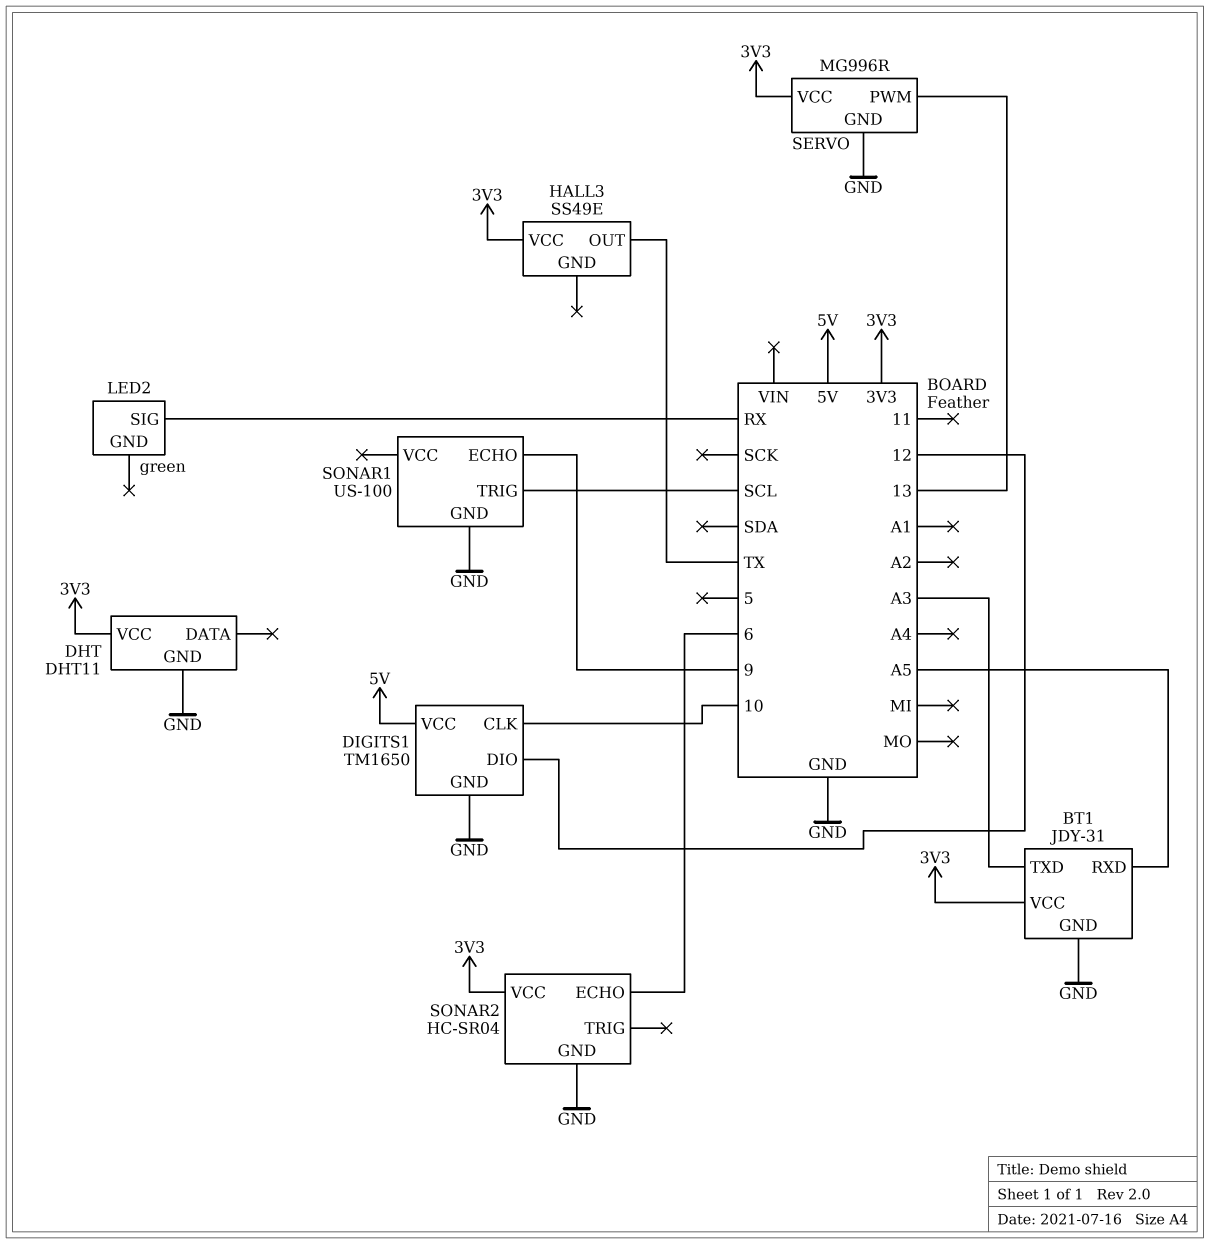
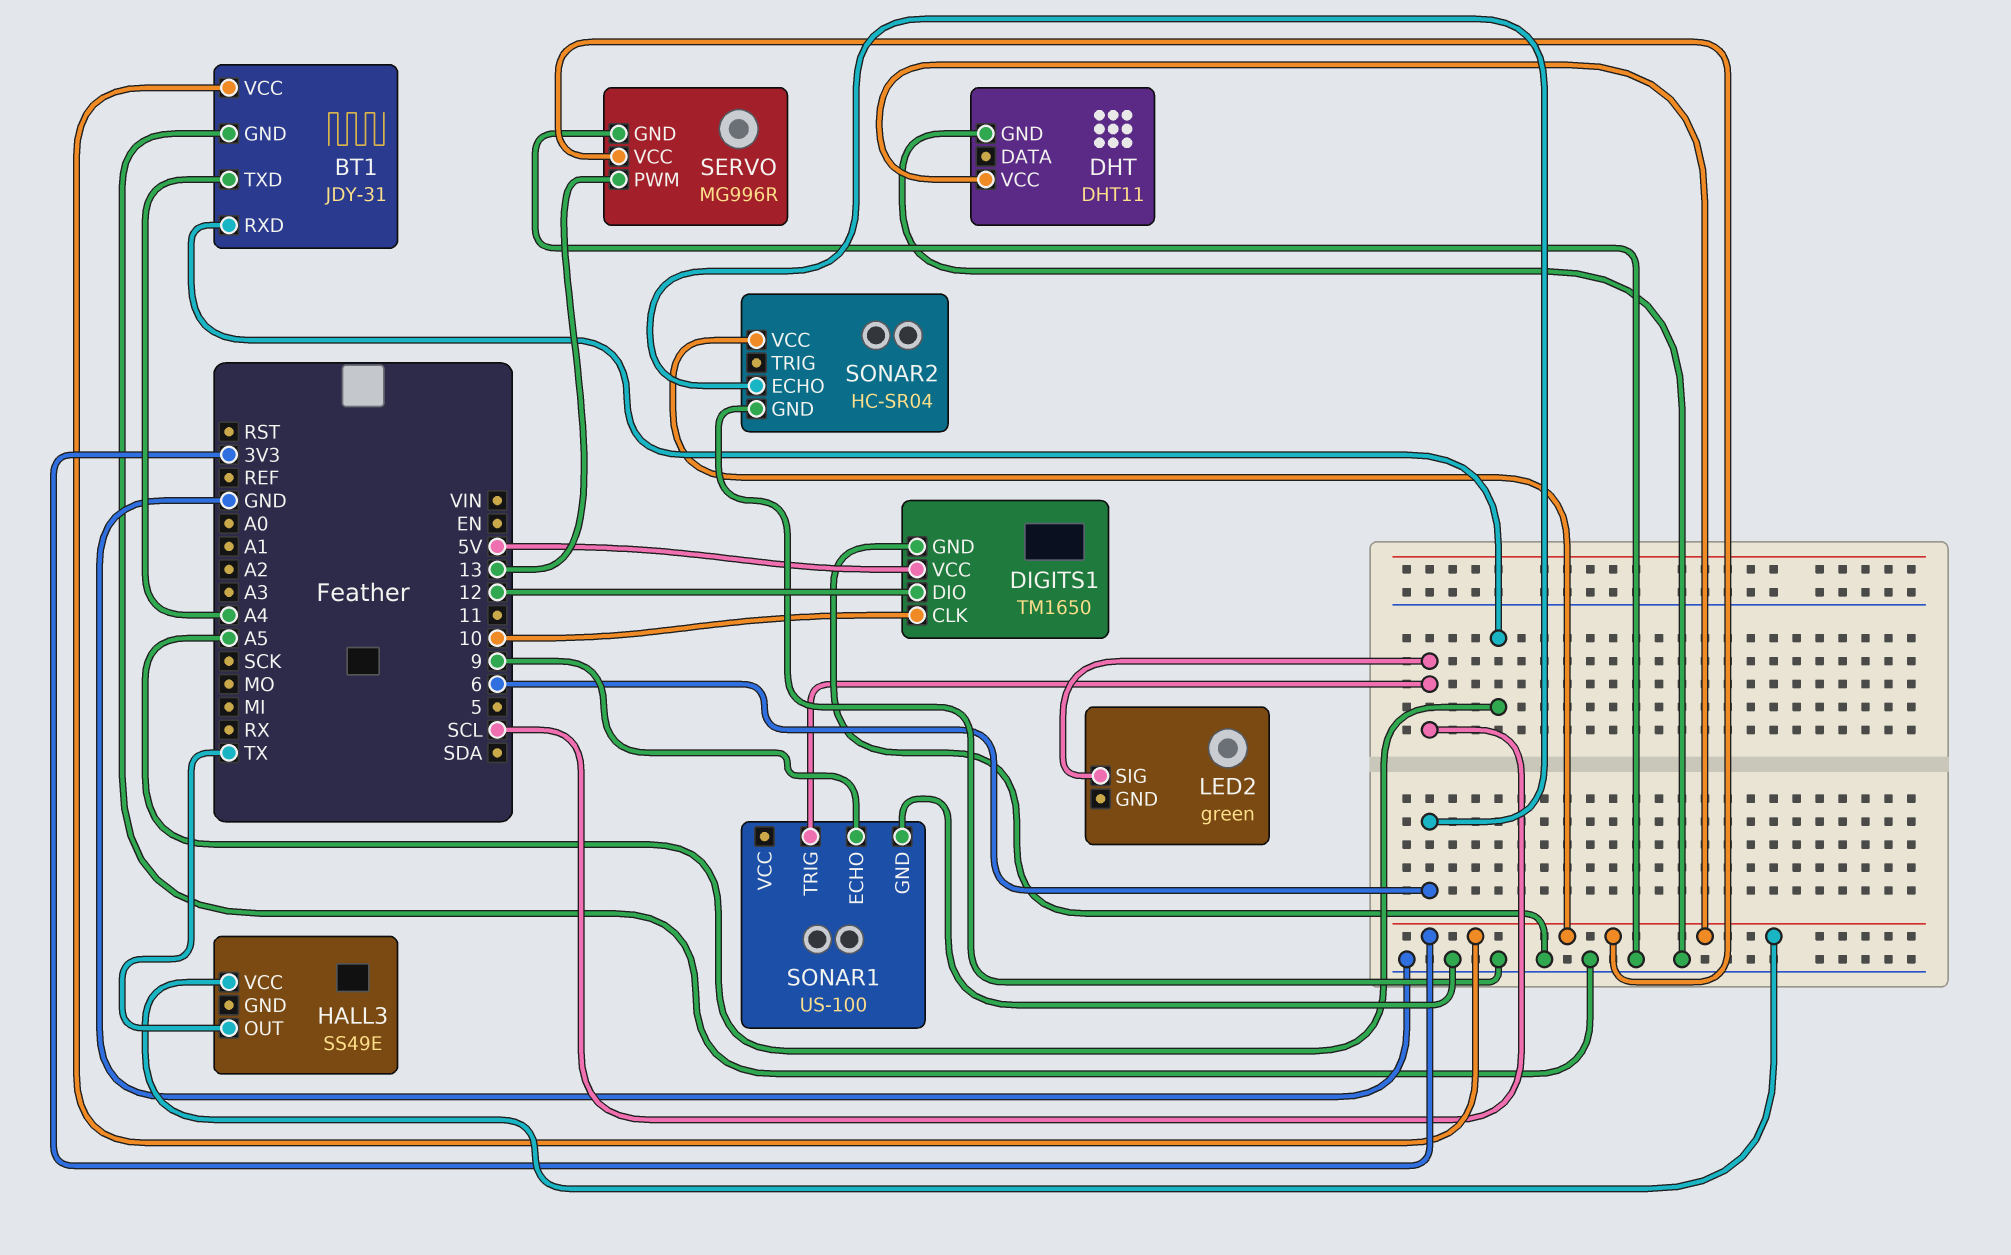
BT1 pin TXD: A3 -> A4
LED2 pin SIG: RX -> SCL

